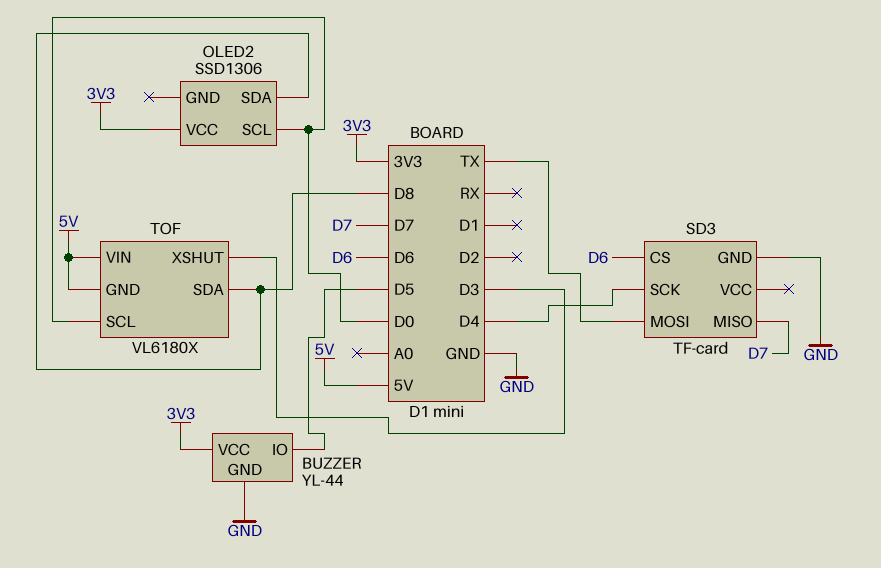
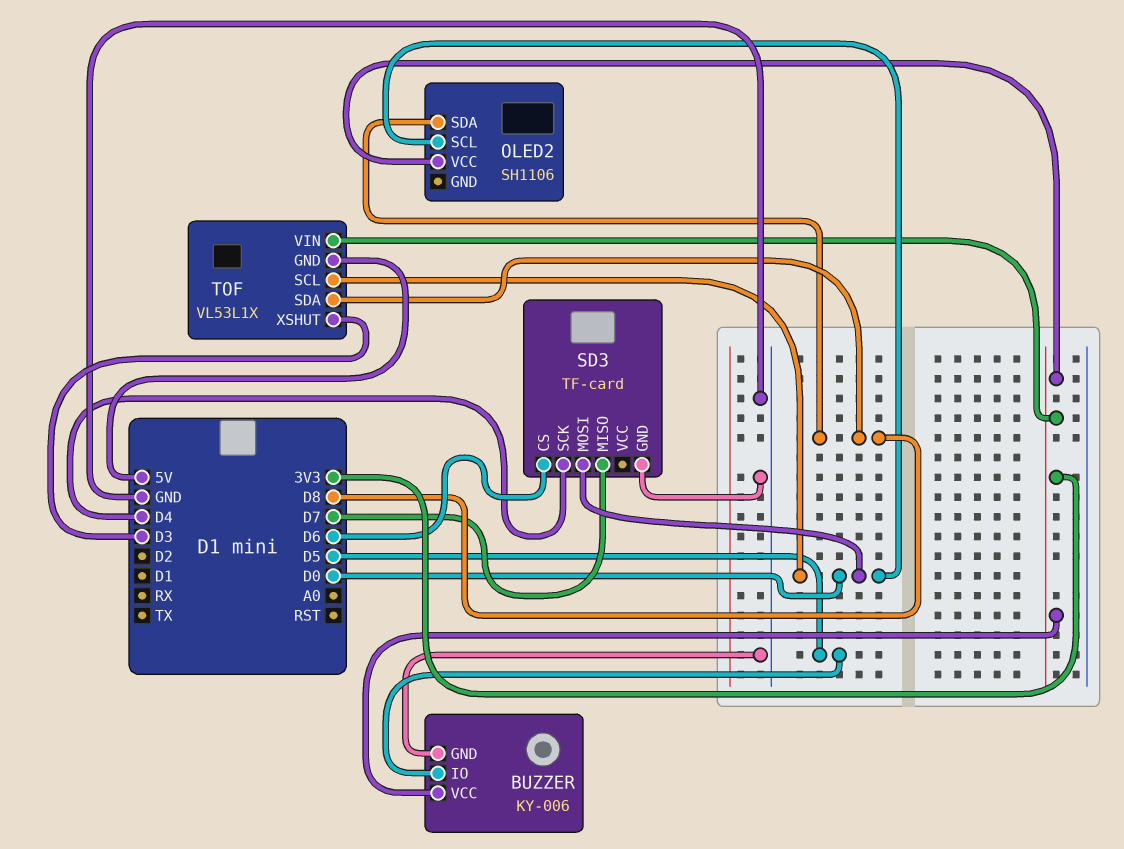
BUZZER: YL-44 -> KY-006
OLED2: SSD1306 -> SH1106
SD3 pin MOSI: TX -> D0
TOF: VL6180X -> VL53L1X
TOF pin VIN: 5V -> 3V3

